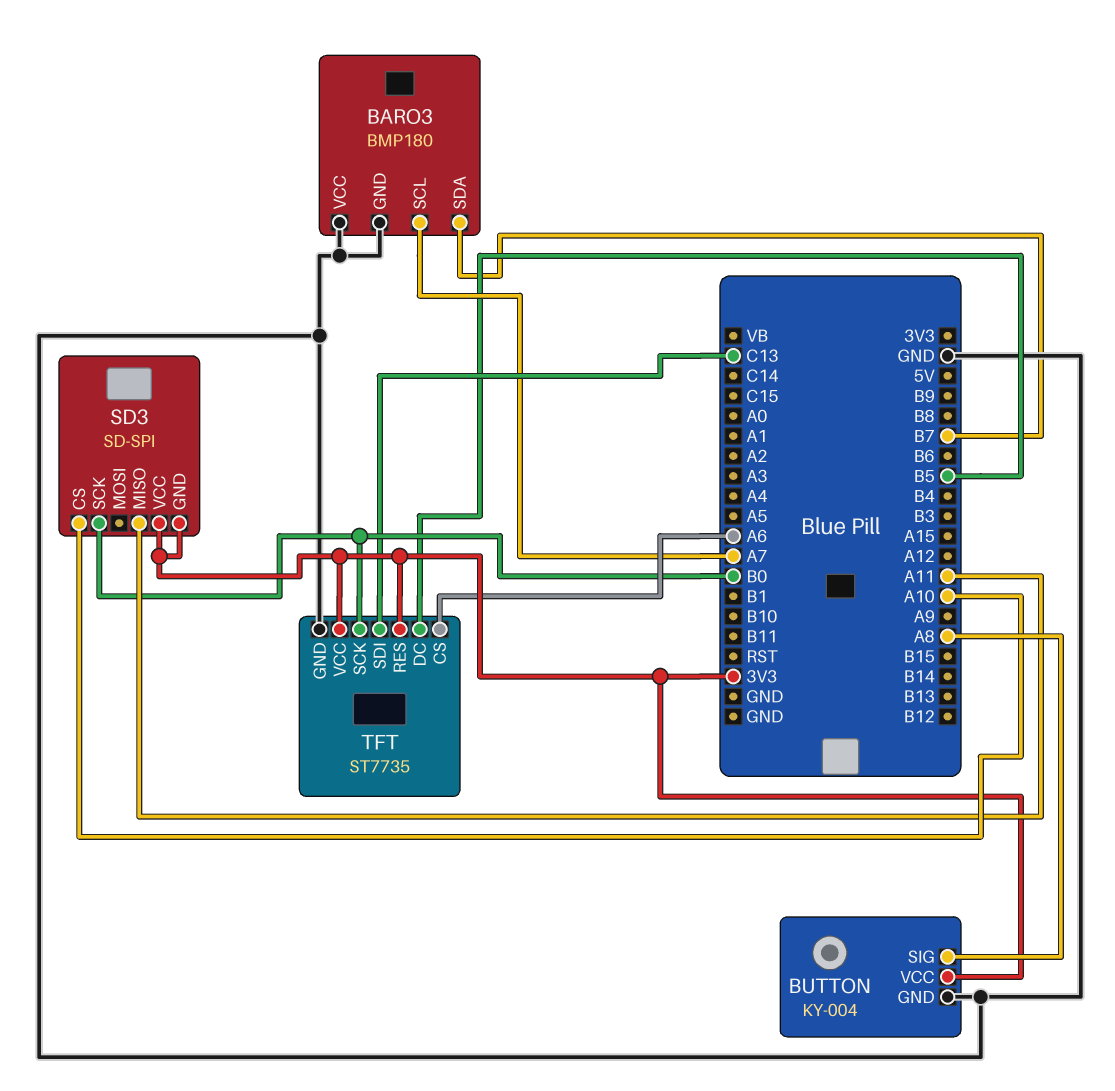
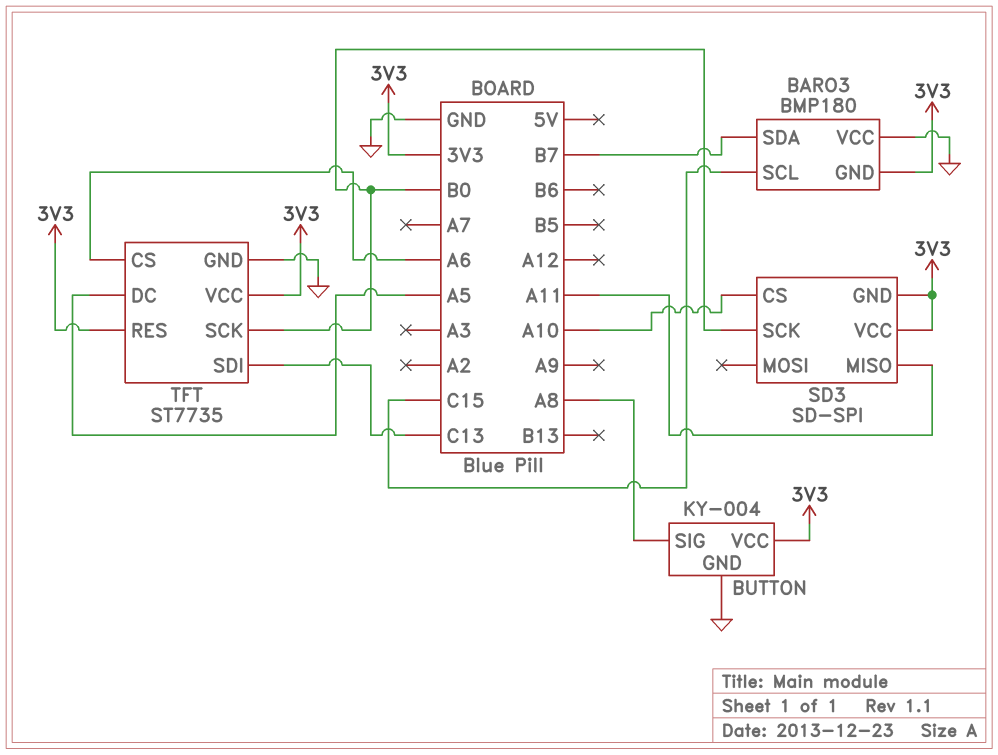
BARO3 pin GND: GND -> 3V3
BARO3 pin SCL: A7 -> C15
TFT pin DC: B5 -> A5

